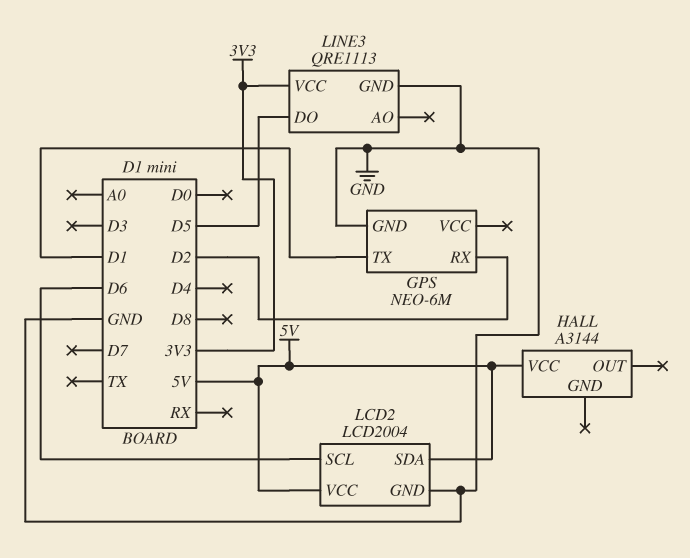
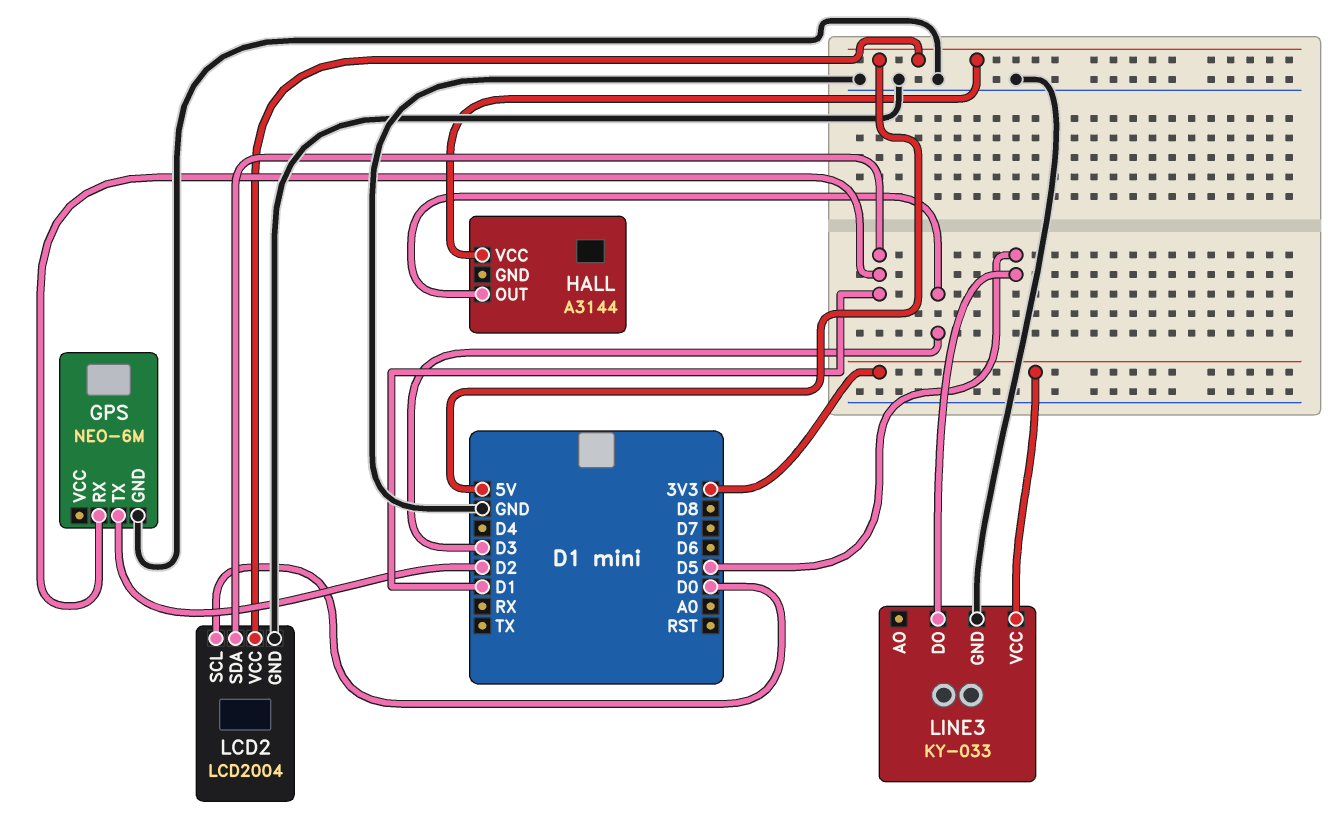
GPS pin RX: D2 -> D1
GPS pin TX: D1 -> D2
HALL pin OUT: none -> D3
LCD2 pin SCL: D6 -> D0
LCD2 pin SDA: 5V -> D1
LINE3: QRE1113 -> KY-033

